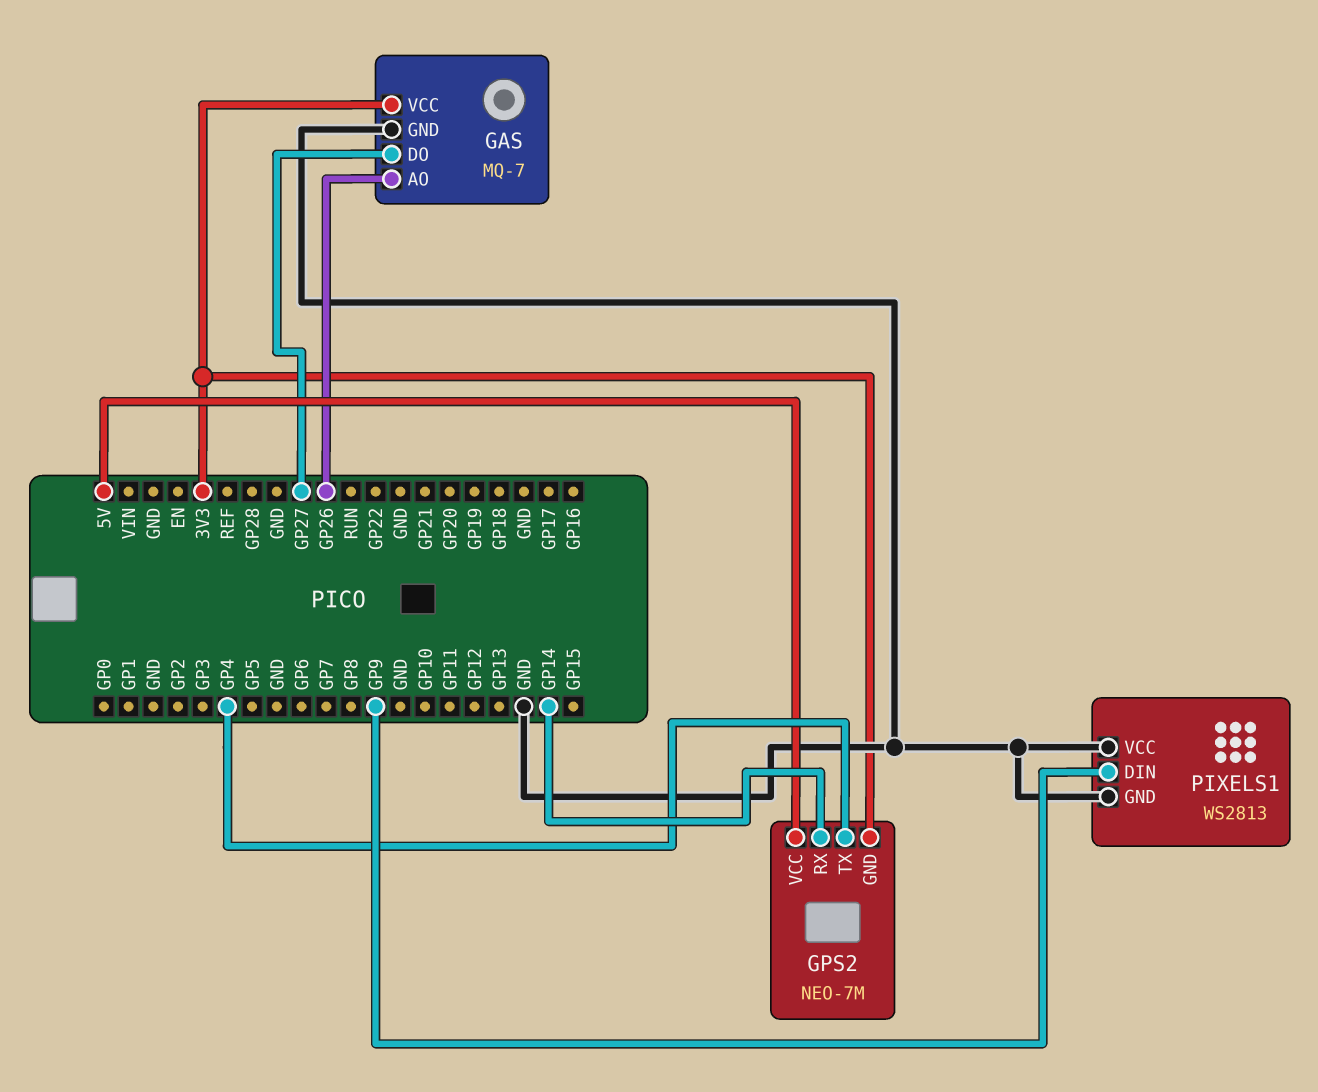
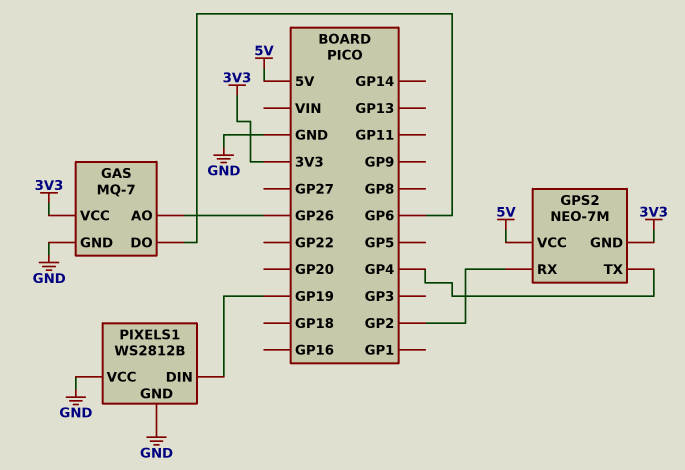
GAS pin DO: GP27 -> GP6
GPS2 pin RX: GP14 -> GP2
PIXELS1: WS2813 -> WS2812B
PIXELS1 pin DIN: GP9 -> GP19

